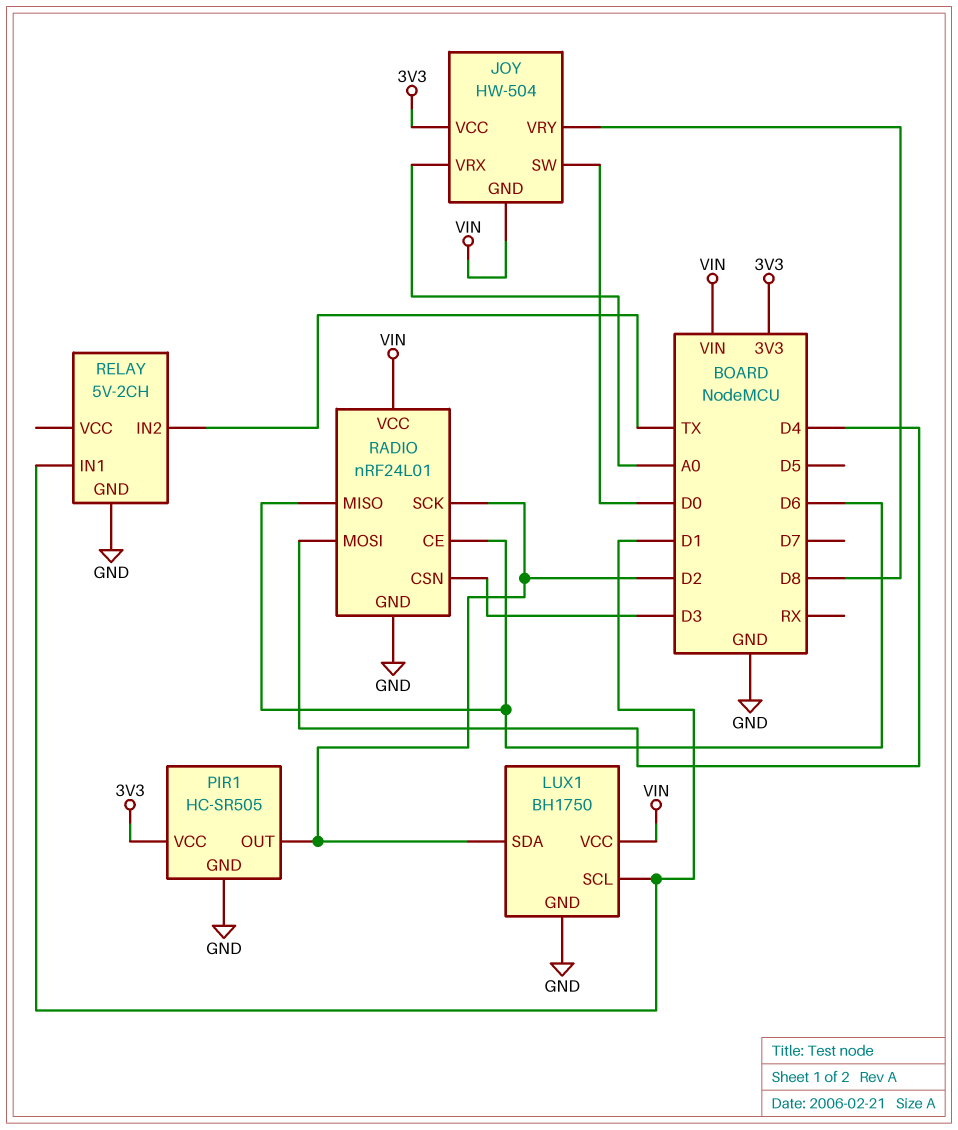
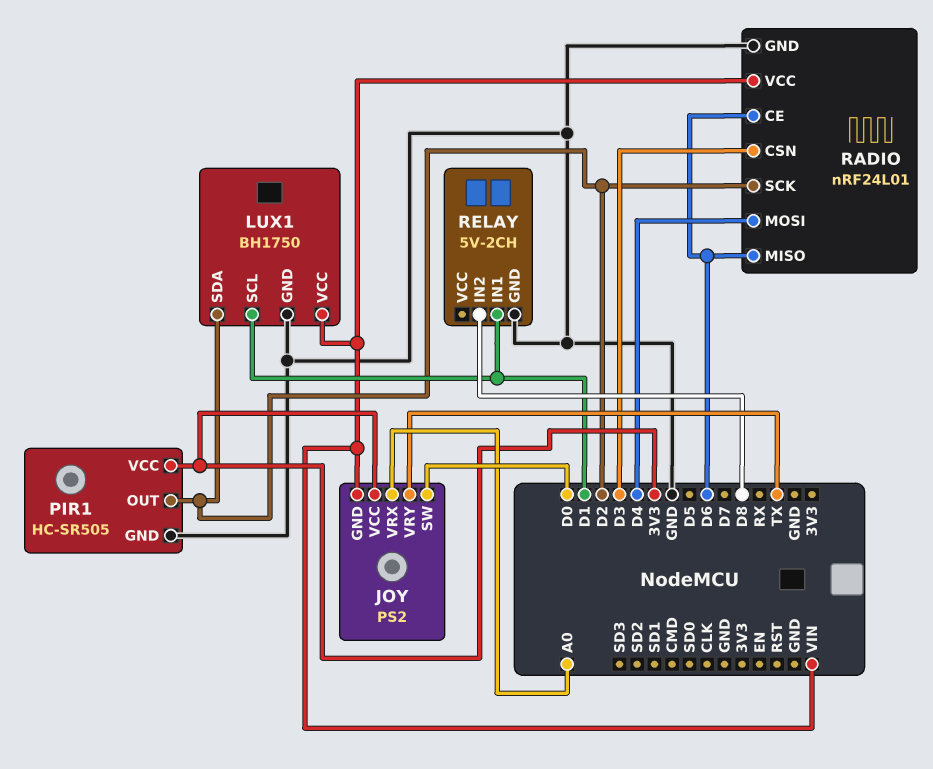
JOY: HW-504 -> PS2
JOY pin VRY: D8 -> TX
RELAY pin IN2: TX -> D8

